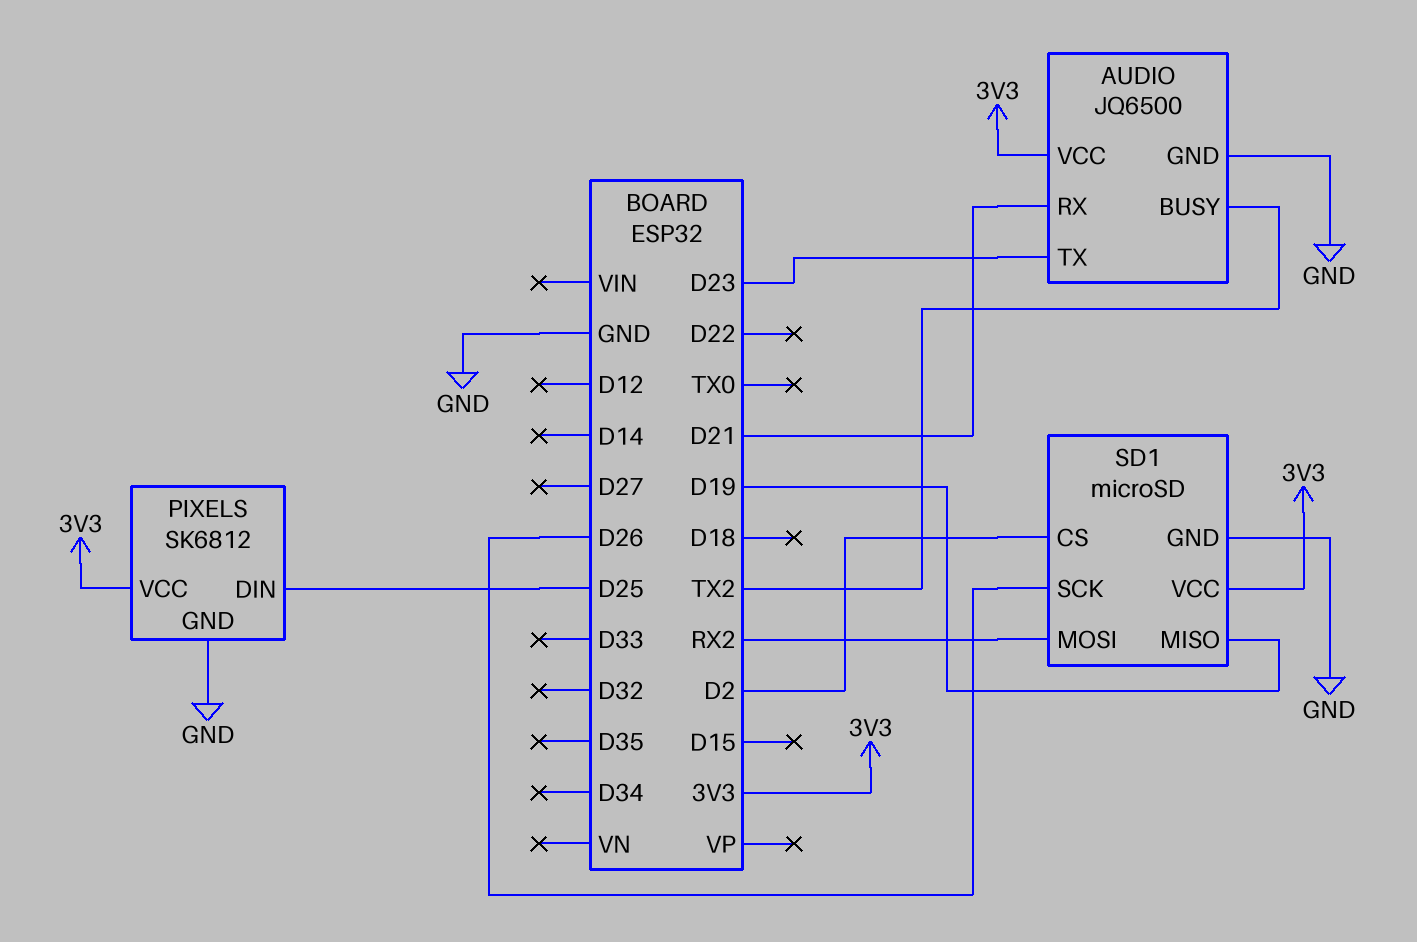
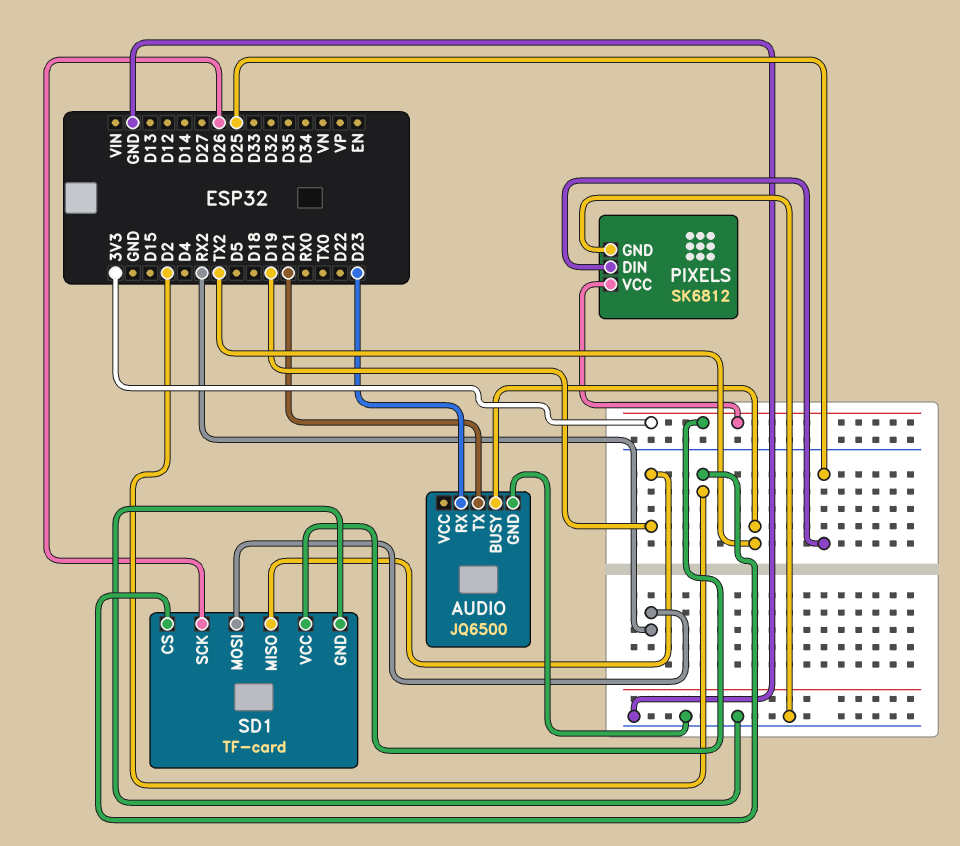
AUDIO pin RX: D21 -> D23
AUDIO pin TX: D23 -> D21
AUDIO pin VCC: 3V3 -> none
SD1: microSD -> TF-card

